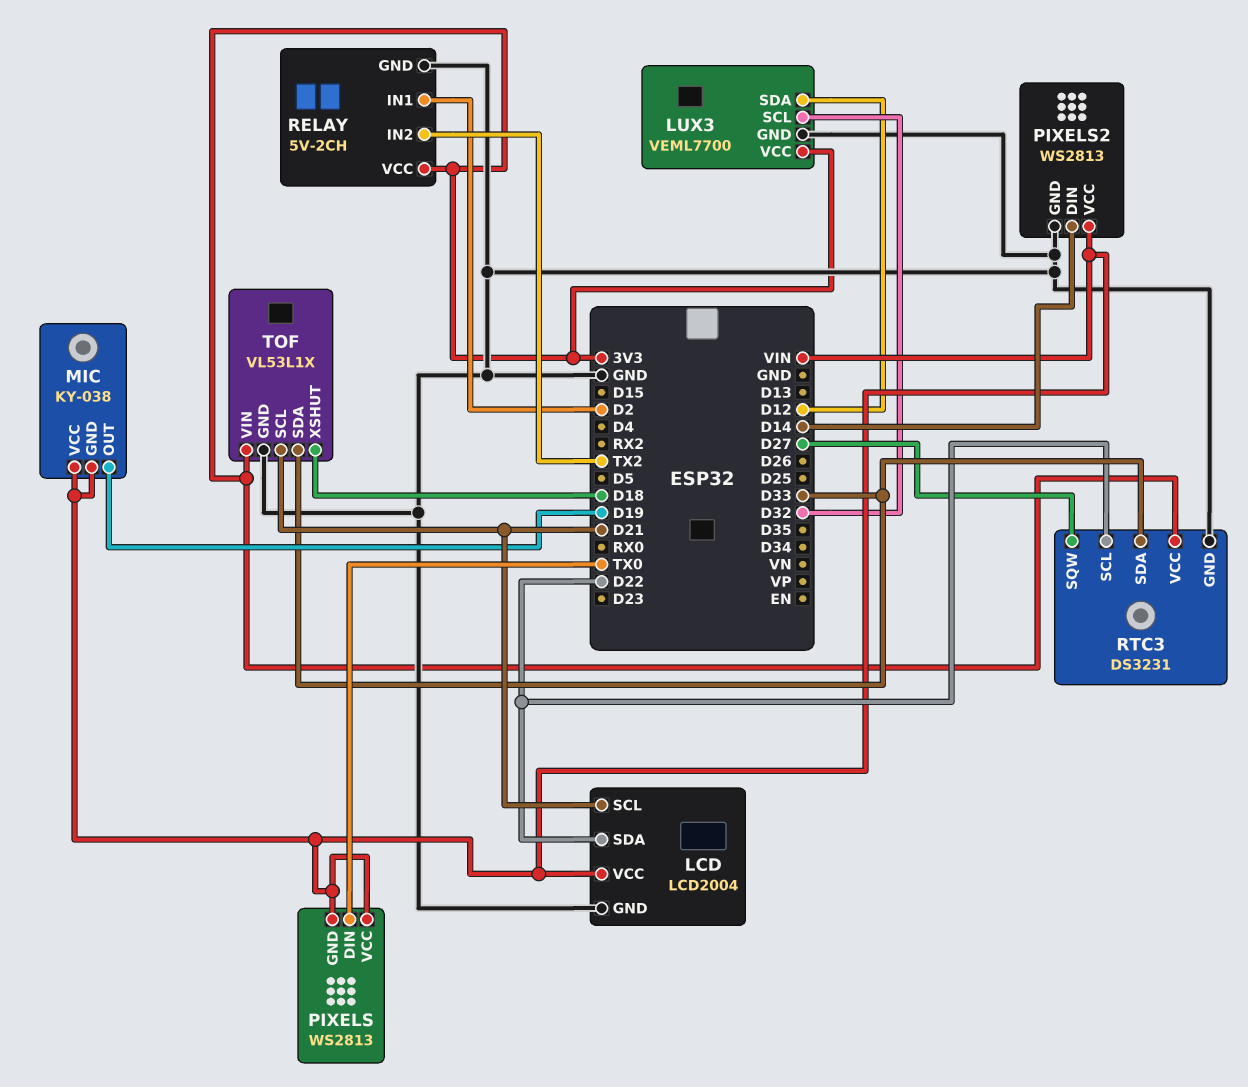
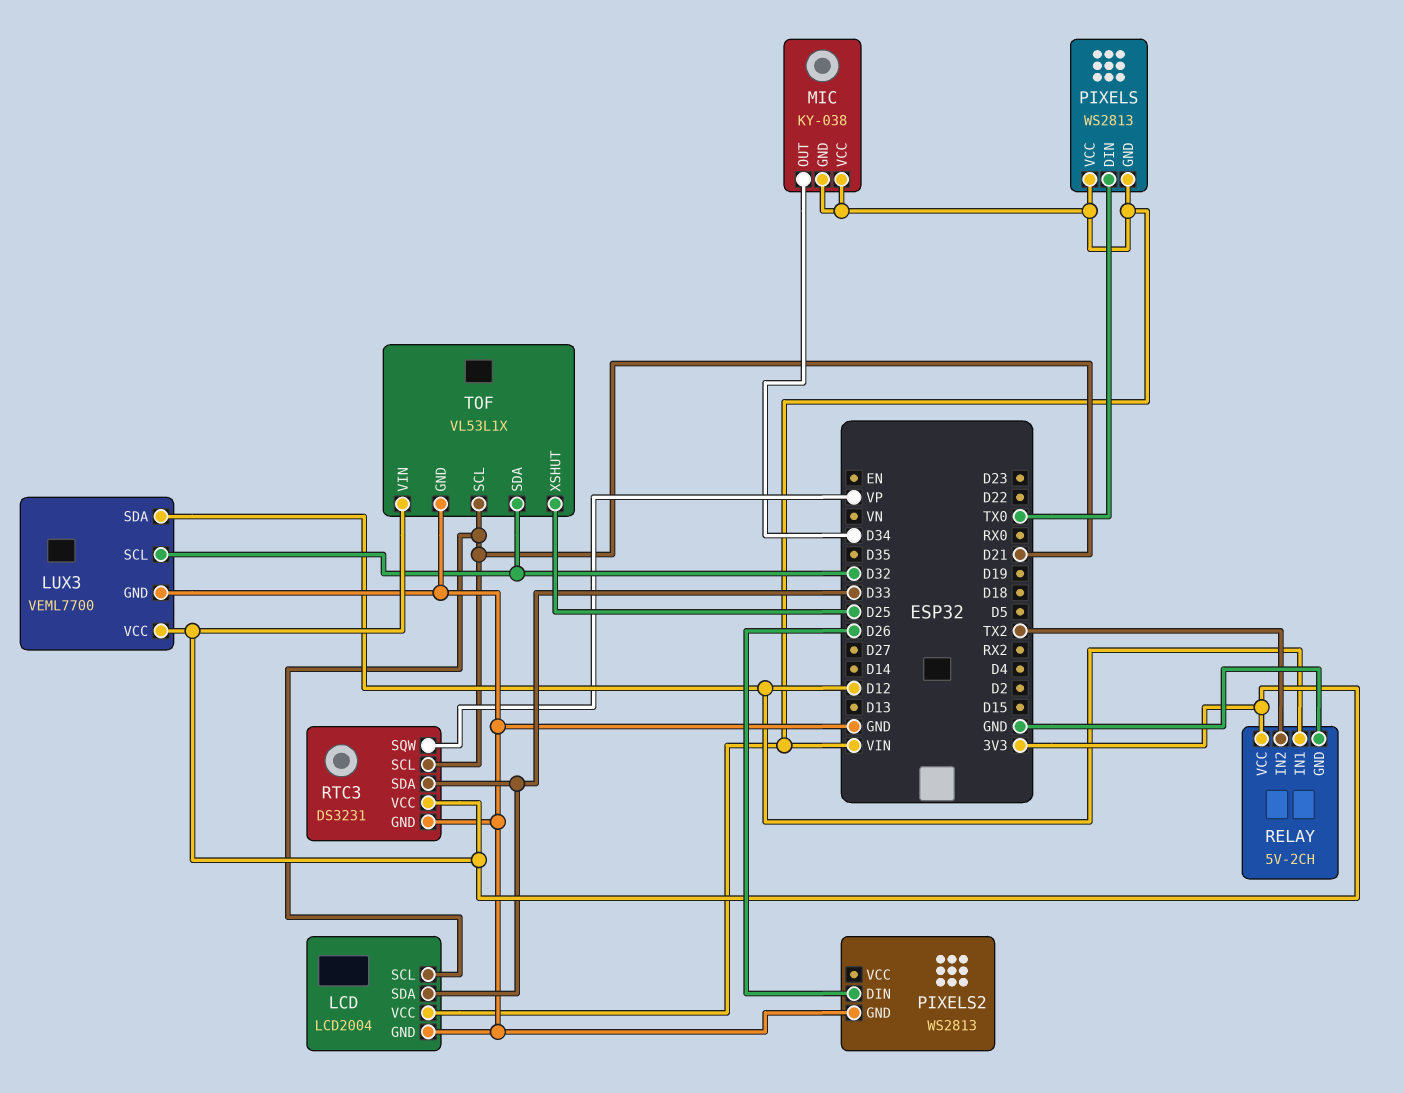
LCD pin SDA: D22 -> D33
MIC pin OUT: D19 -> D34
PIXELS2 pin DIN: D14 -> D26
PIXELS2 pin VCC: VIN -> none
RELAY pin IN1: D2 -> D12
RTC3 pin SCL: D22 -> D21
RTC3 pin SQW: D27 -> VP
TOF pin SDA: D33 -> D32
TOF pin XSHUT: D18 -> D25

